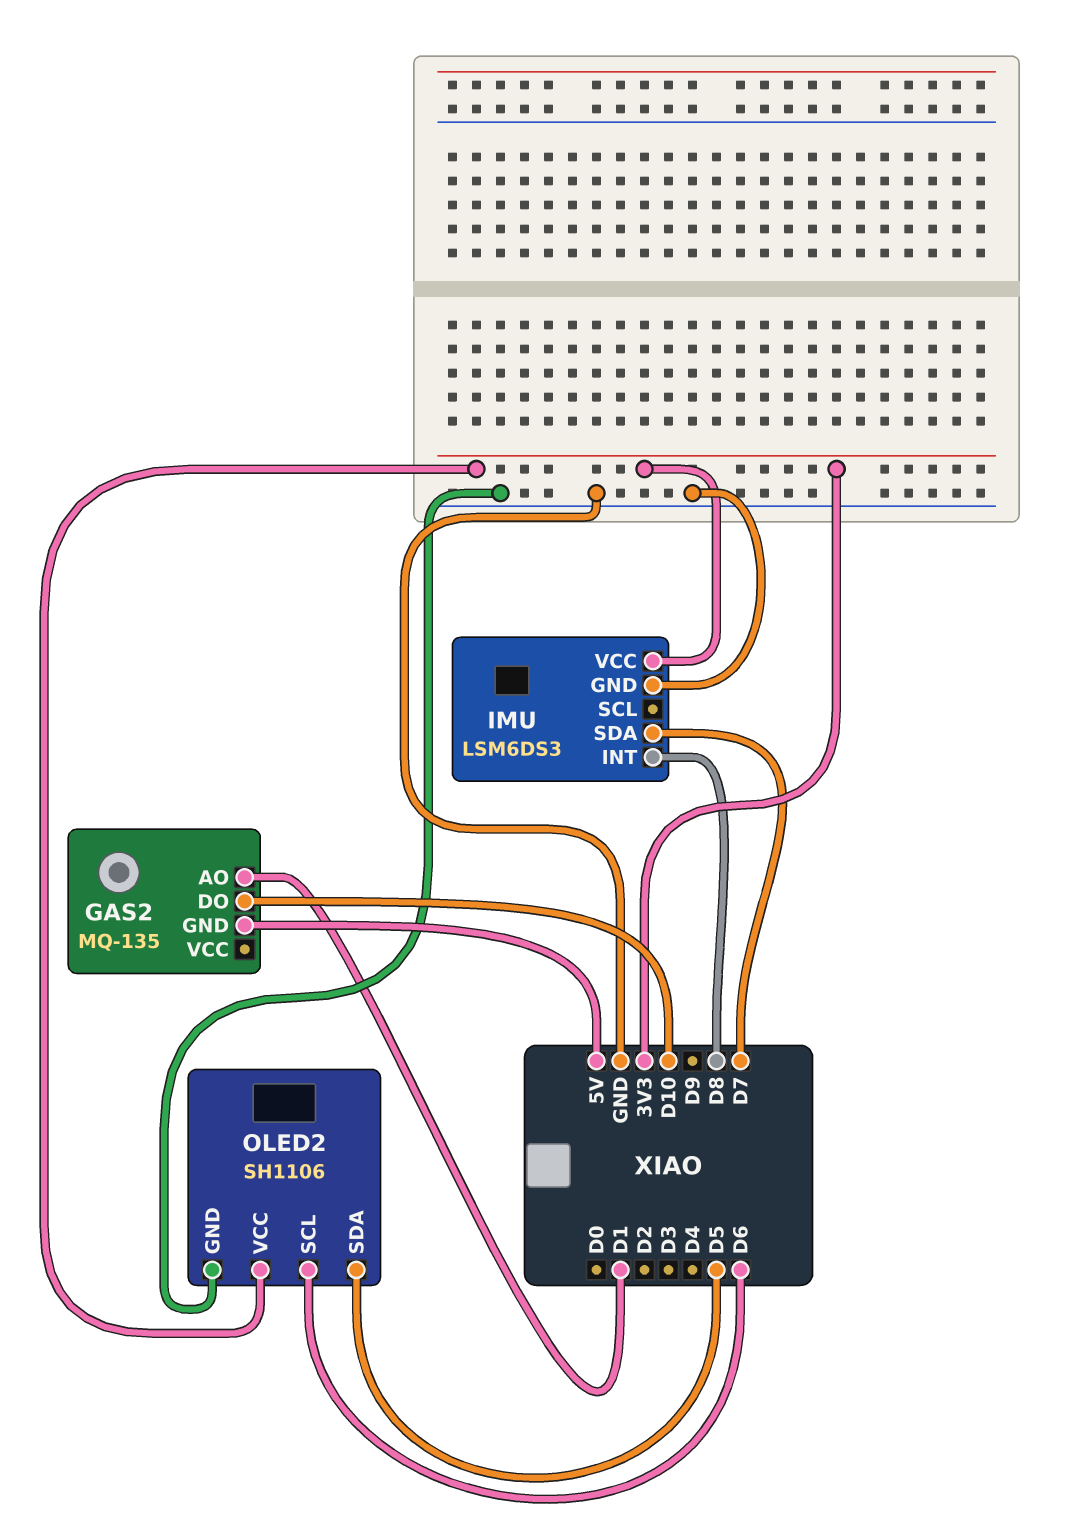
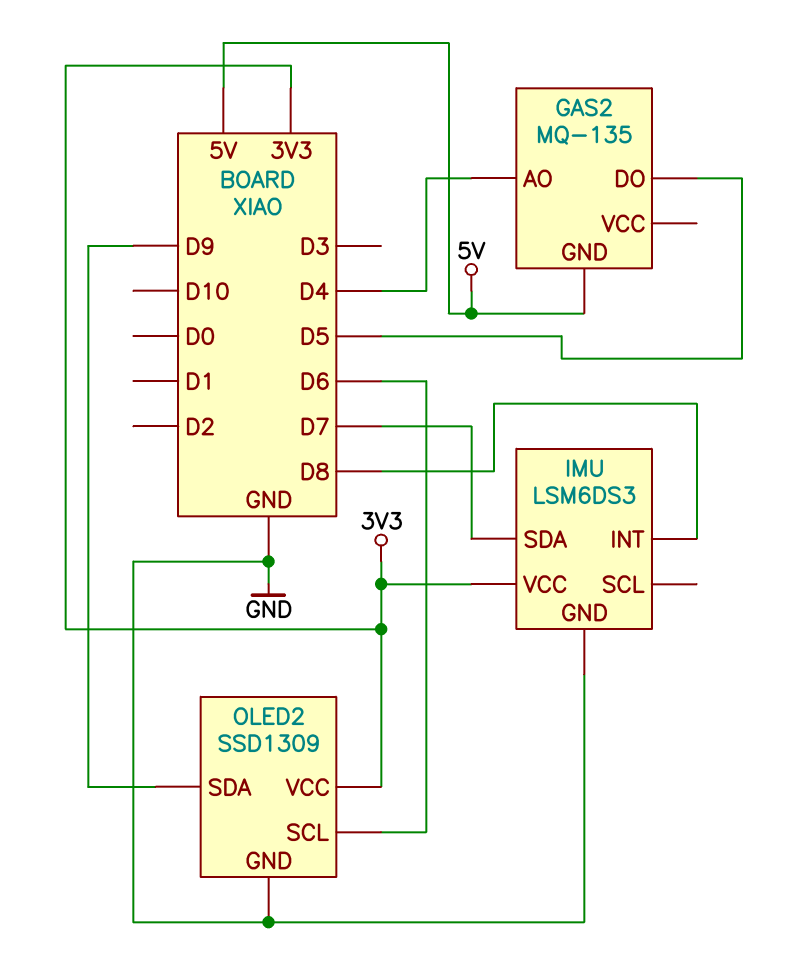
GAS2 pin AO: D1 -> D4
GAS2 pin DO: D10 -> D5
OLED2: SH1106 -> SSD1309
OLED2 pin SDA: D5 -> D9

